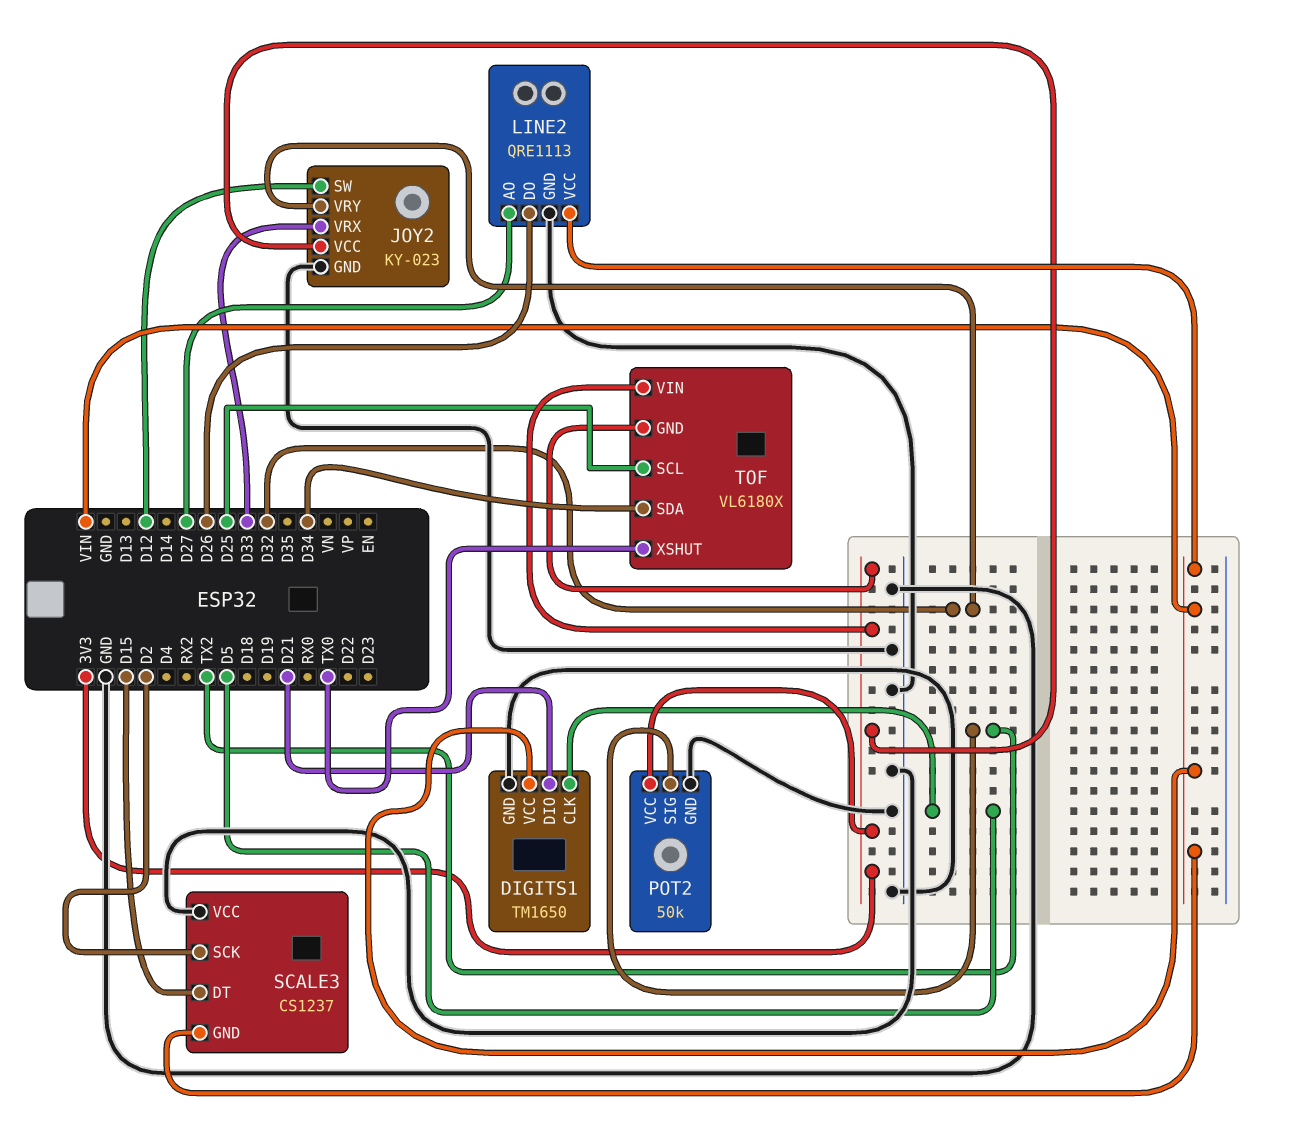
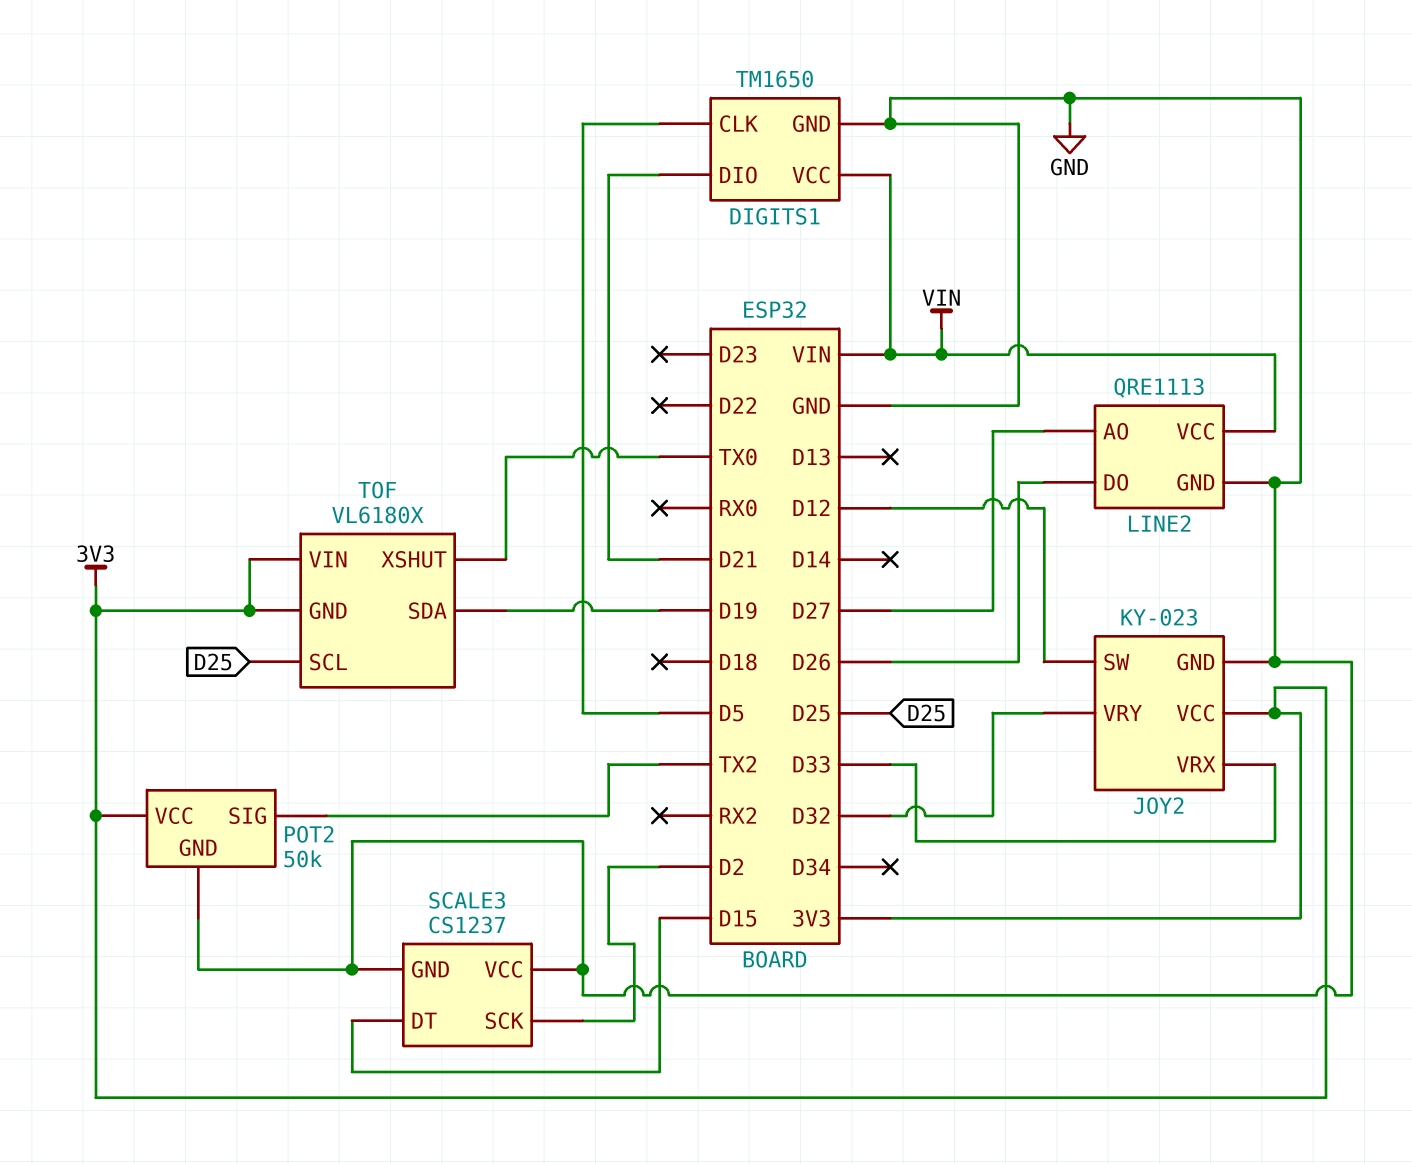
SCALE3 pin GND: VIN -> GND
TOF pin SDA: D34 -> D19

